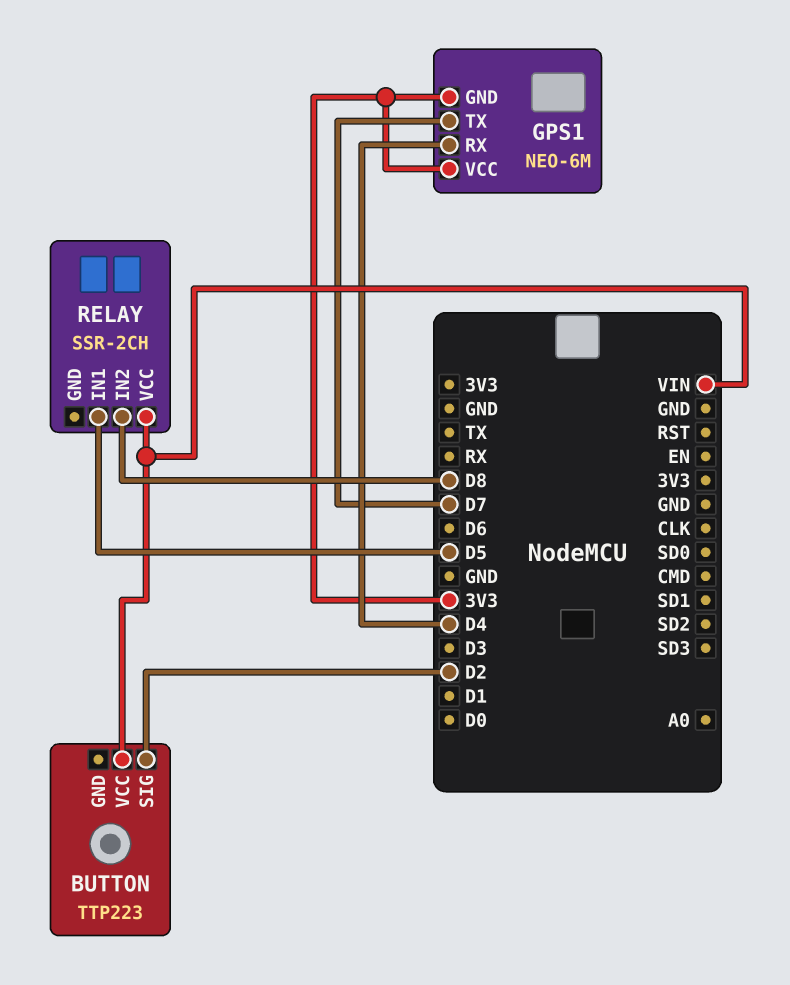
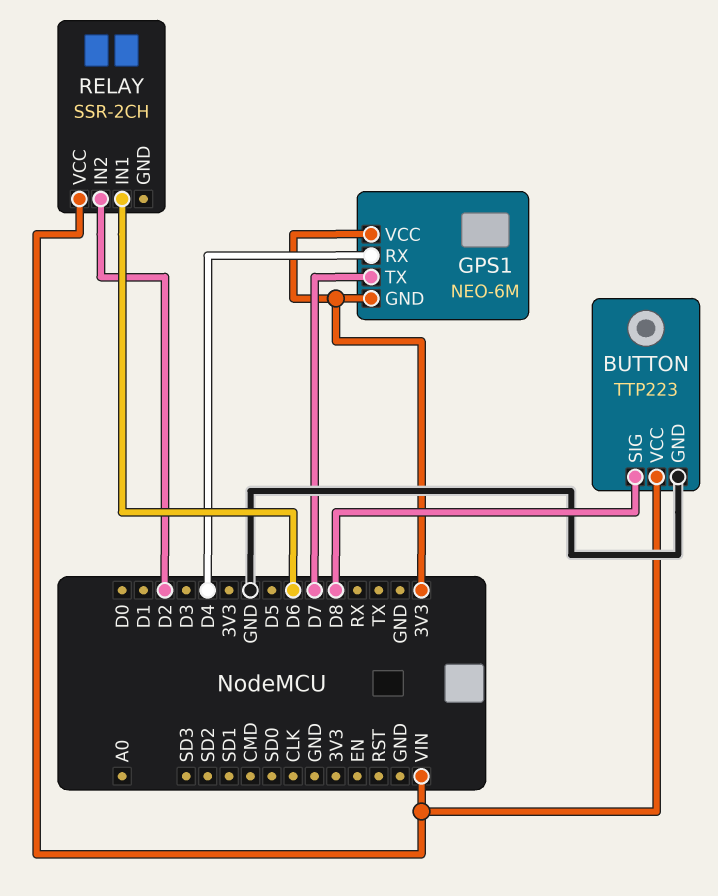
BUTTON pin GND: none -> GND
BUTTON pin SIG: D2 -> D8
RELAY pin IN1: D5 -> D6
RELAY pin IN2: D8 -> D2

